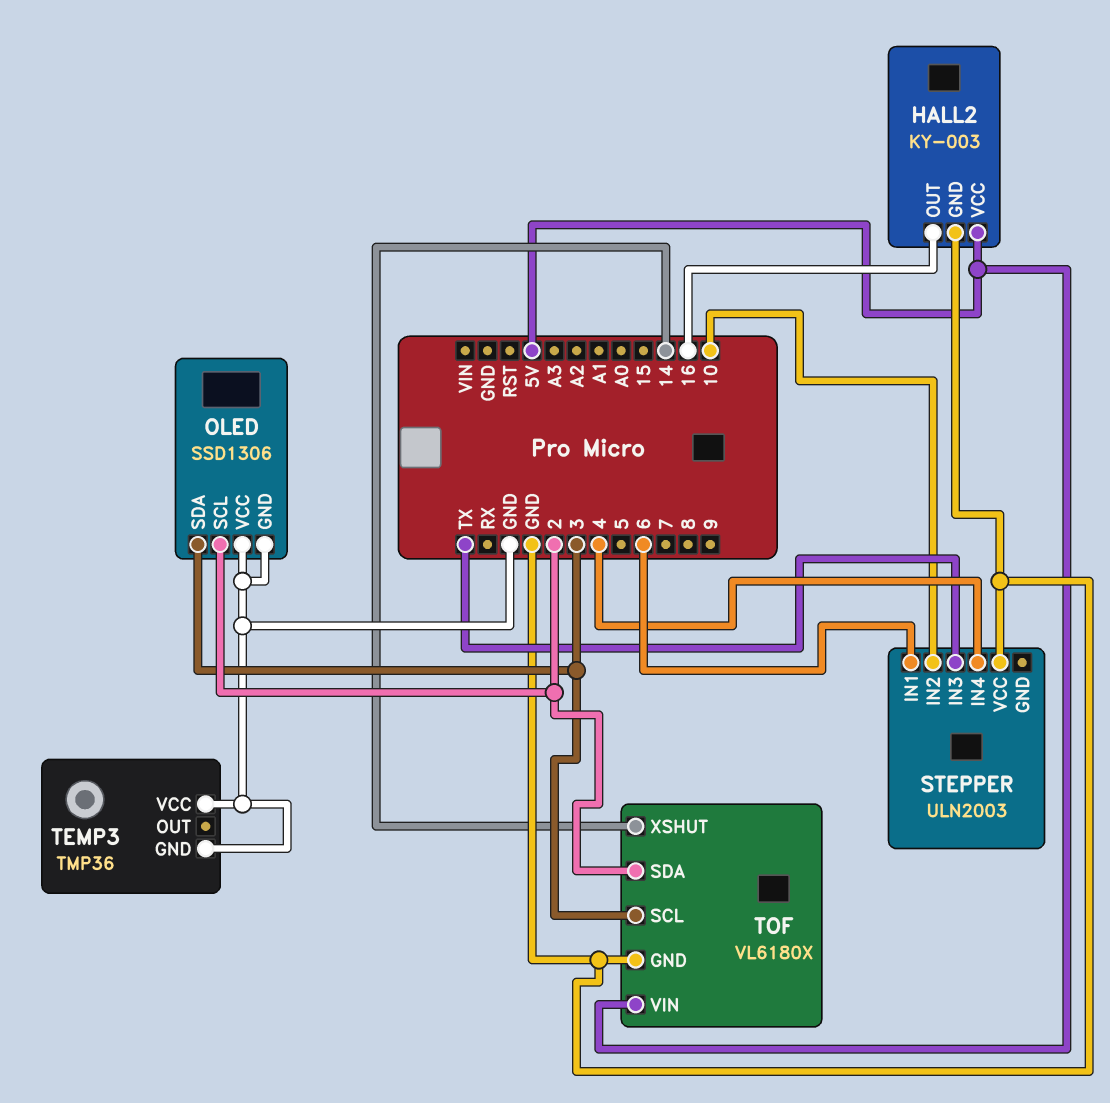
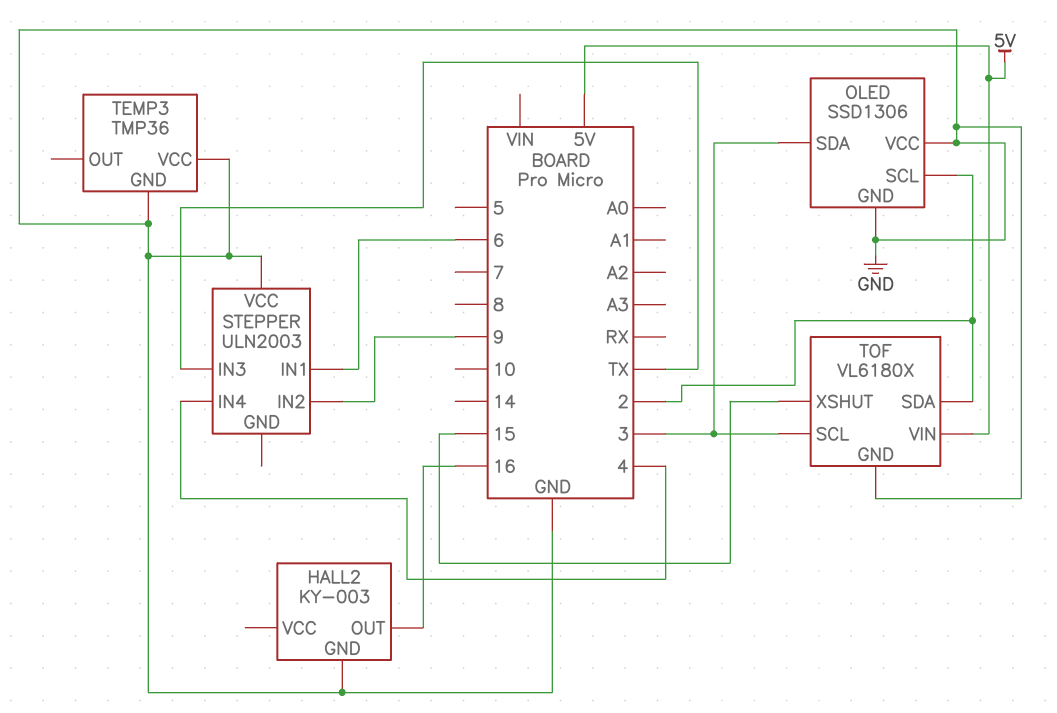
HALL2 pin VCC: 5V -> none
STEPPER pin IN2: 10 -> 9
TOF pin XSHUT: 14 -> 15

